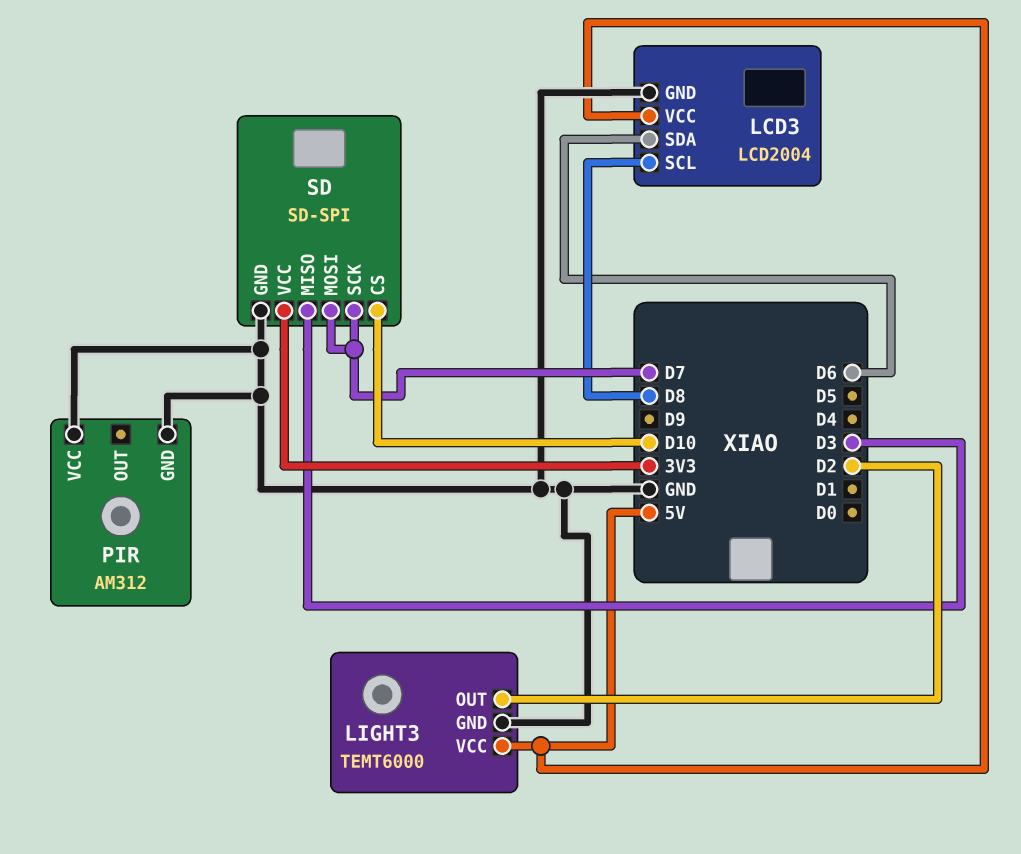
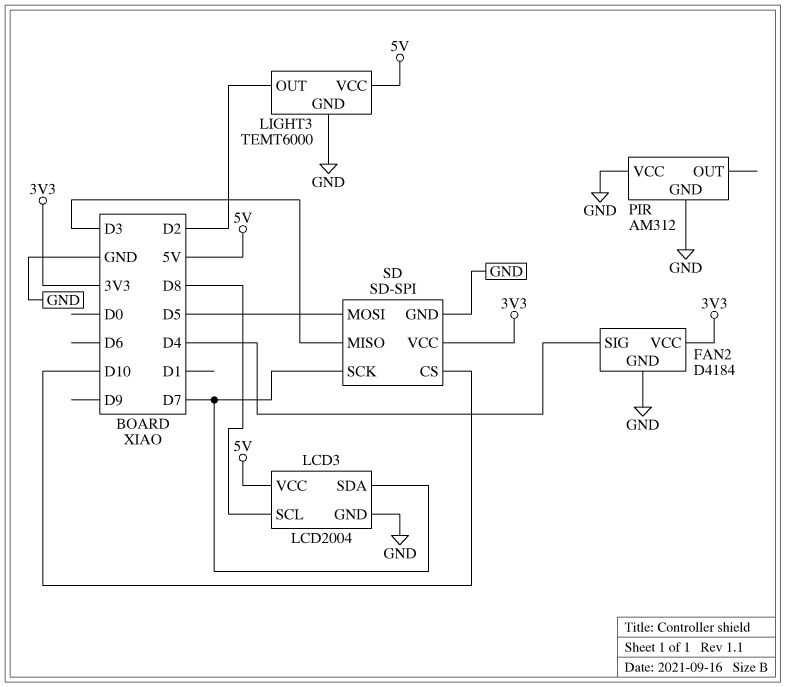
FAN2: none -> D4184
FAN2 pin GND: none -> GND
FAN2 pin SIG: none -> D4
FAN2 pin VCC: none -> 3V3
LCD3 pin SDA: D6 -> D7
SD pin MOSI: D7 -> D5

